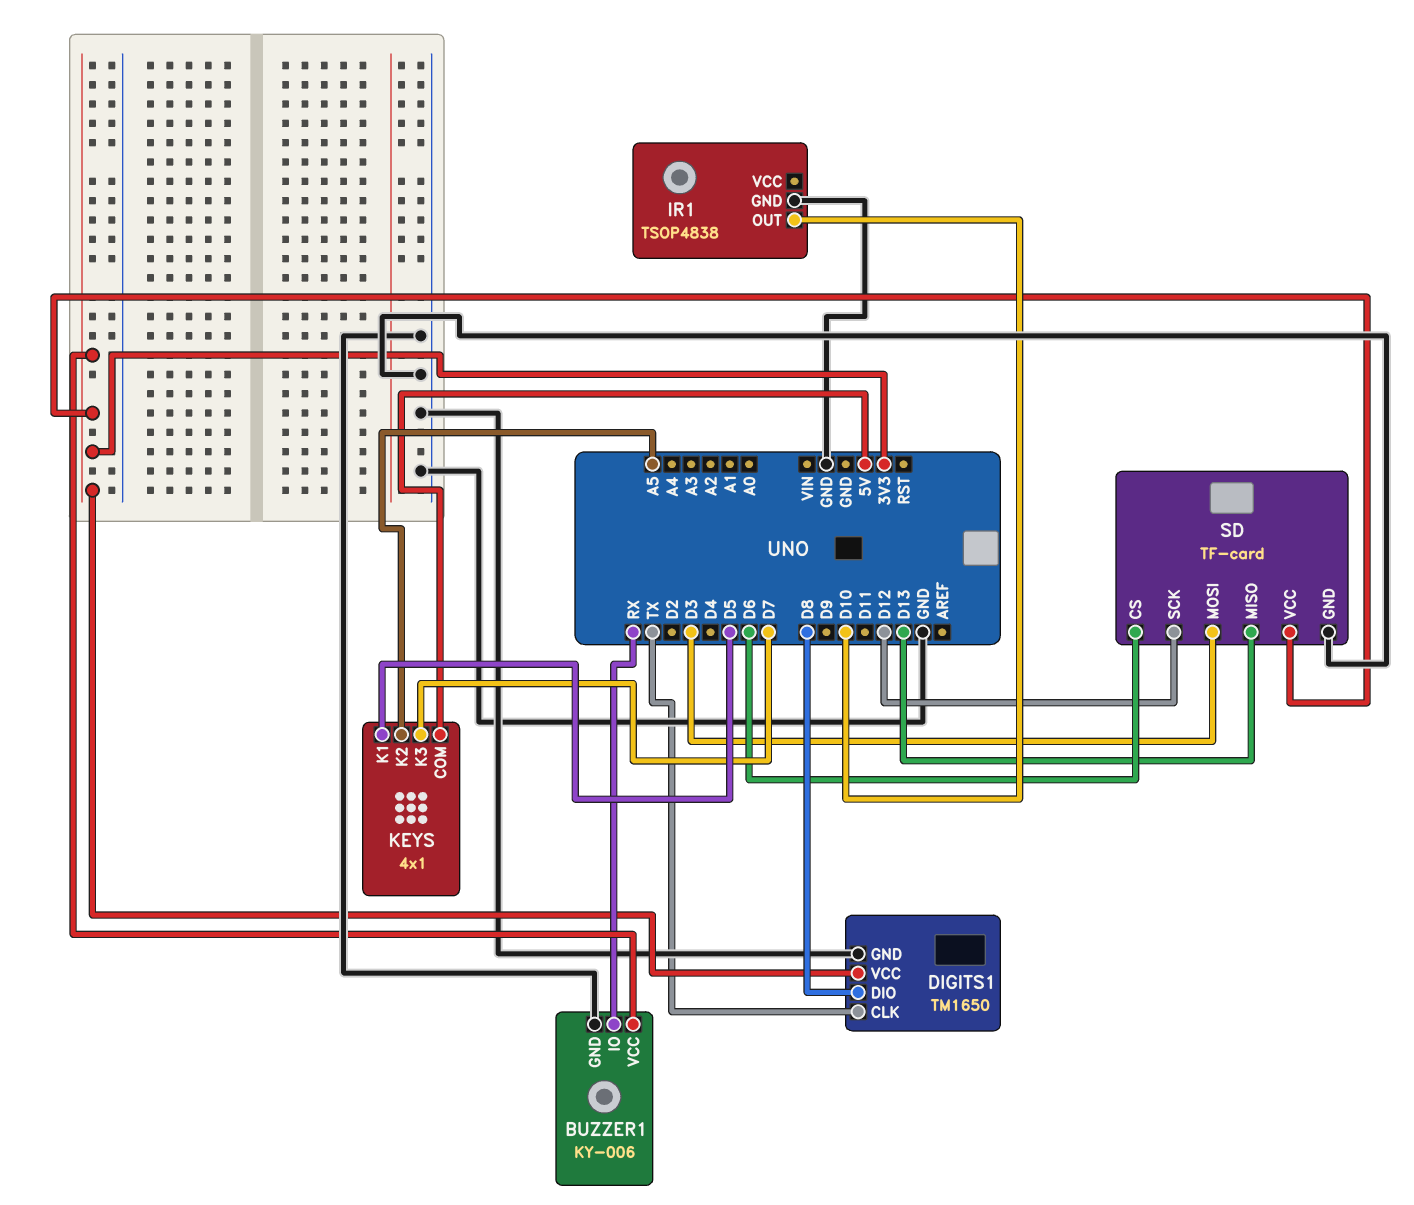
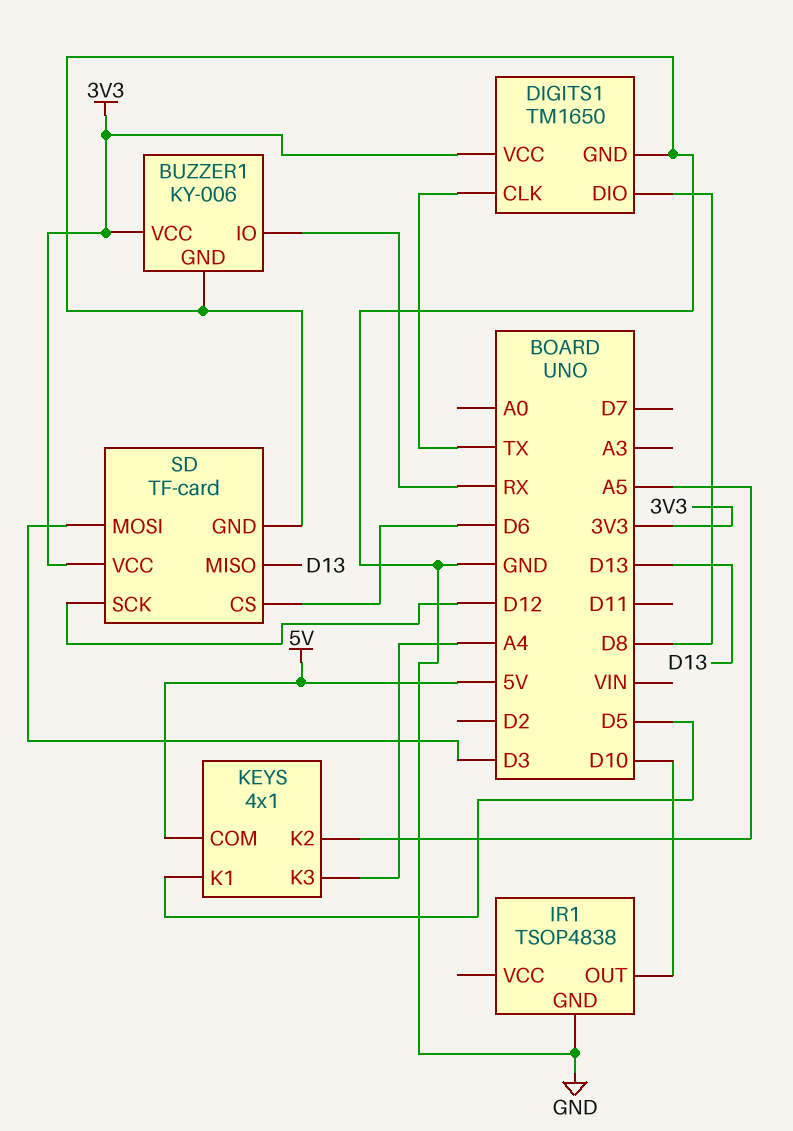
KEYS pin K3: D7 -> A4

